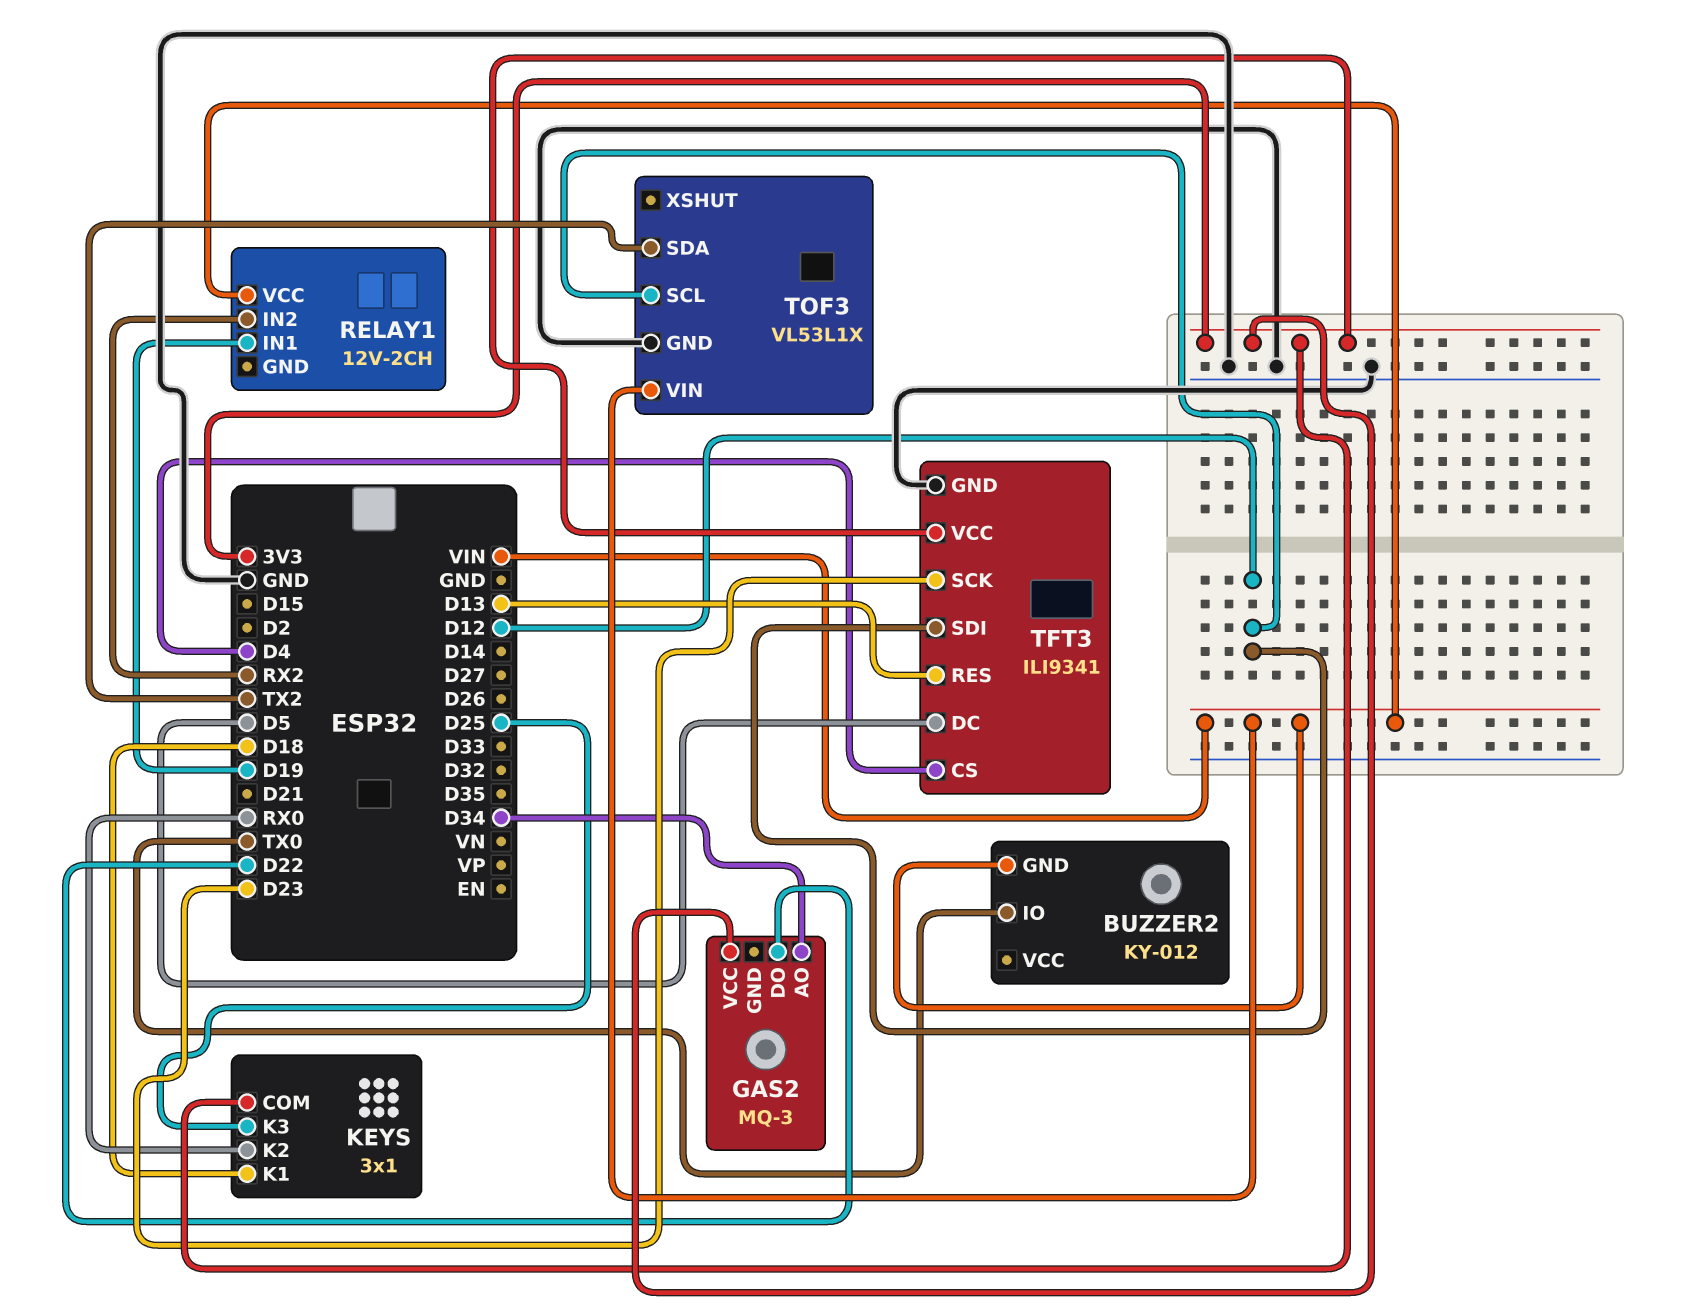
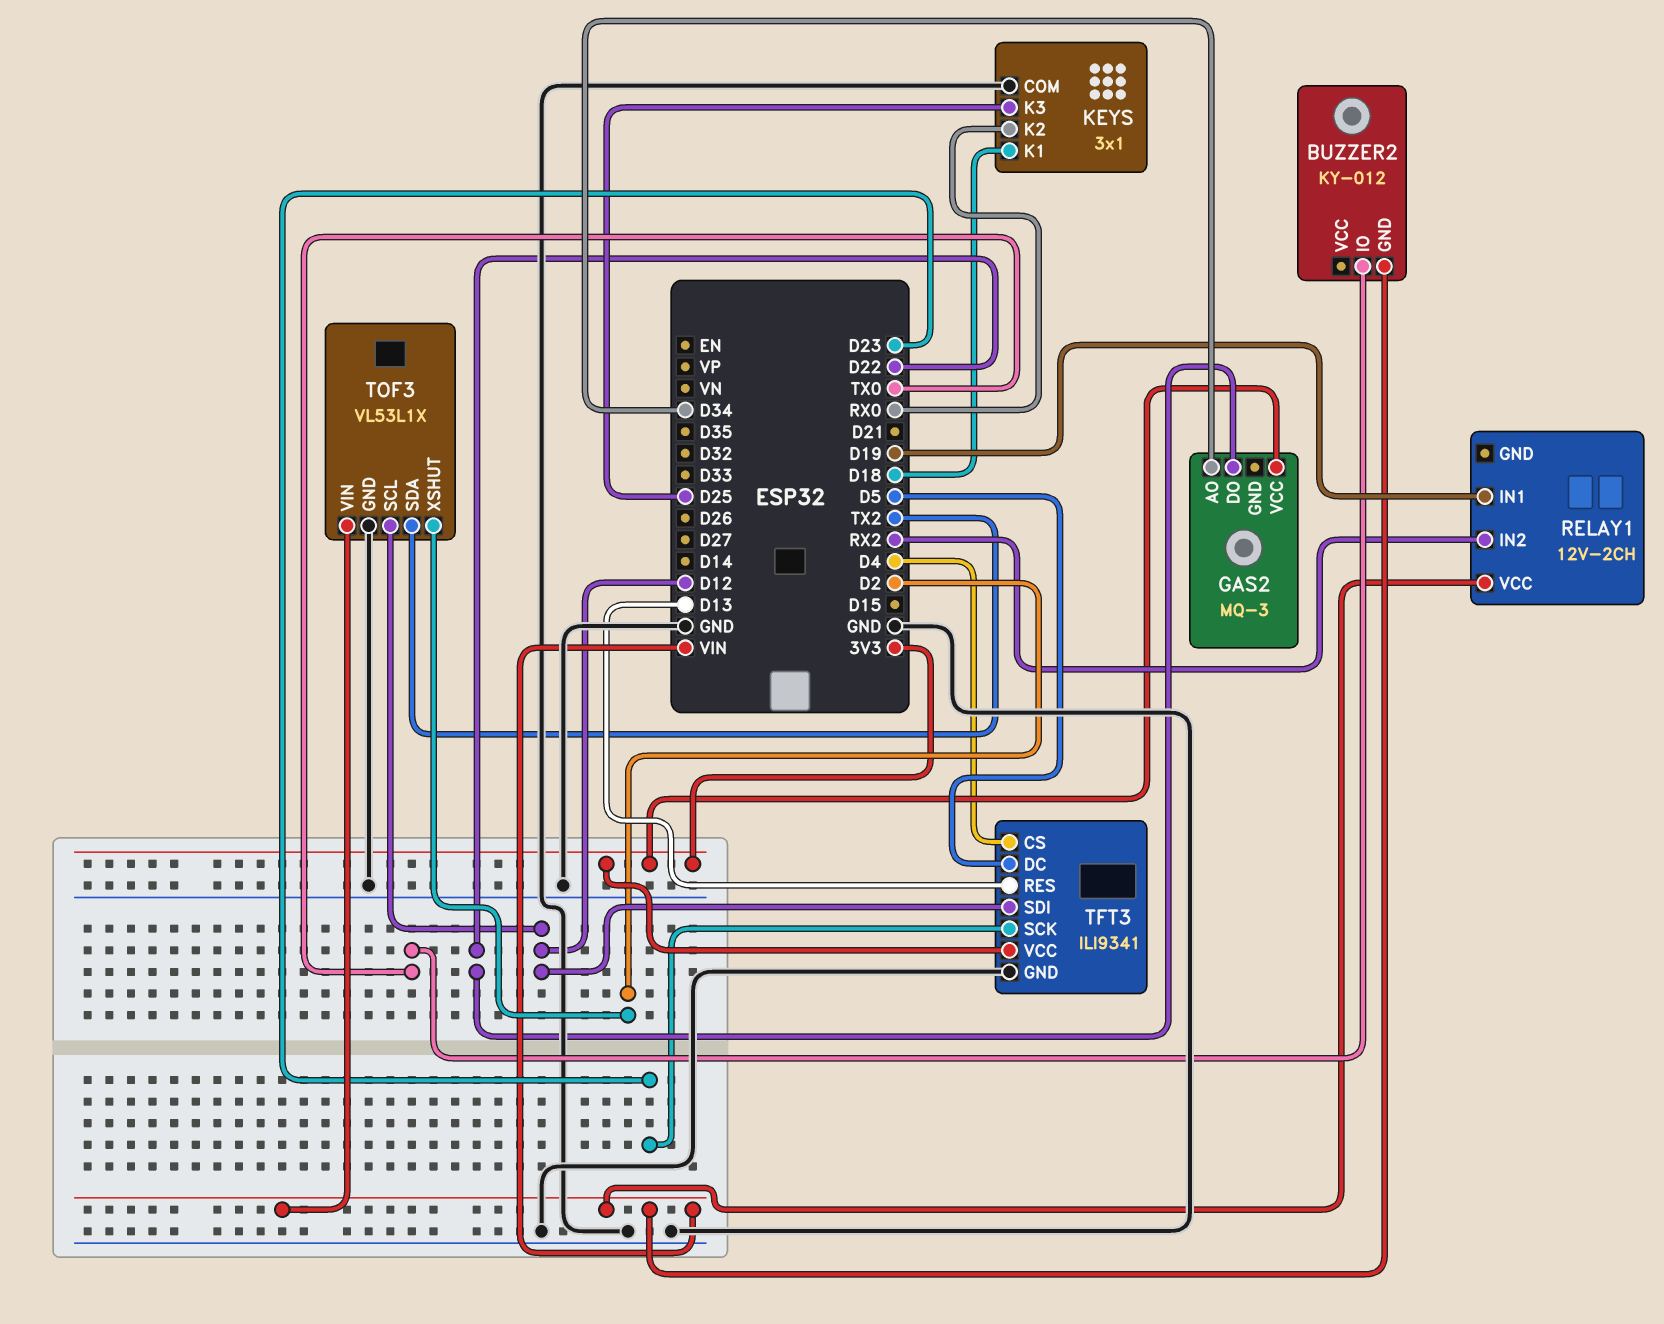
KEYS pin COM: 3V3 -> GND
TOF3 pin XSHUT: none -> D2

